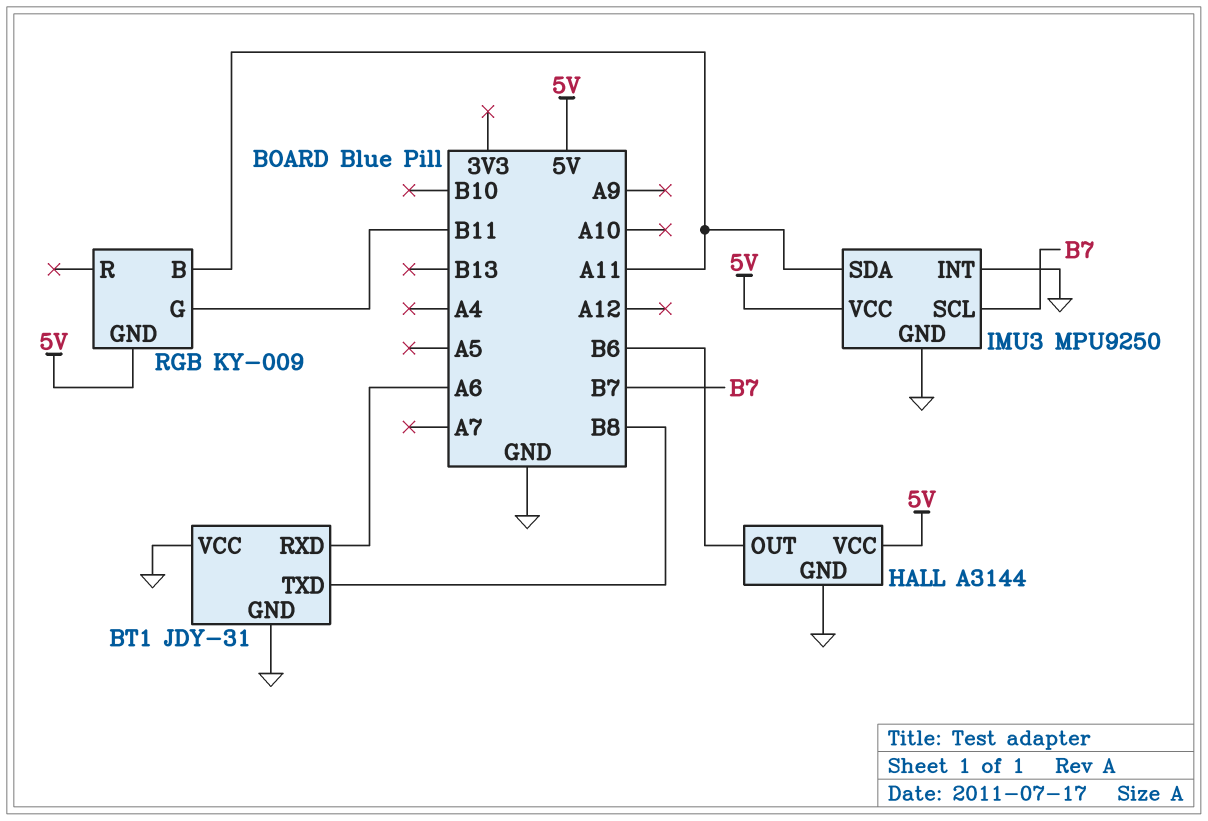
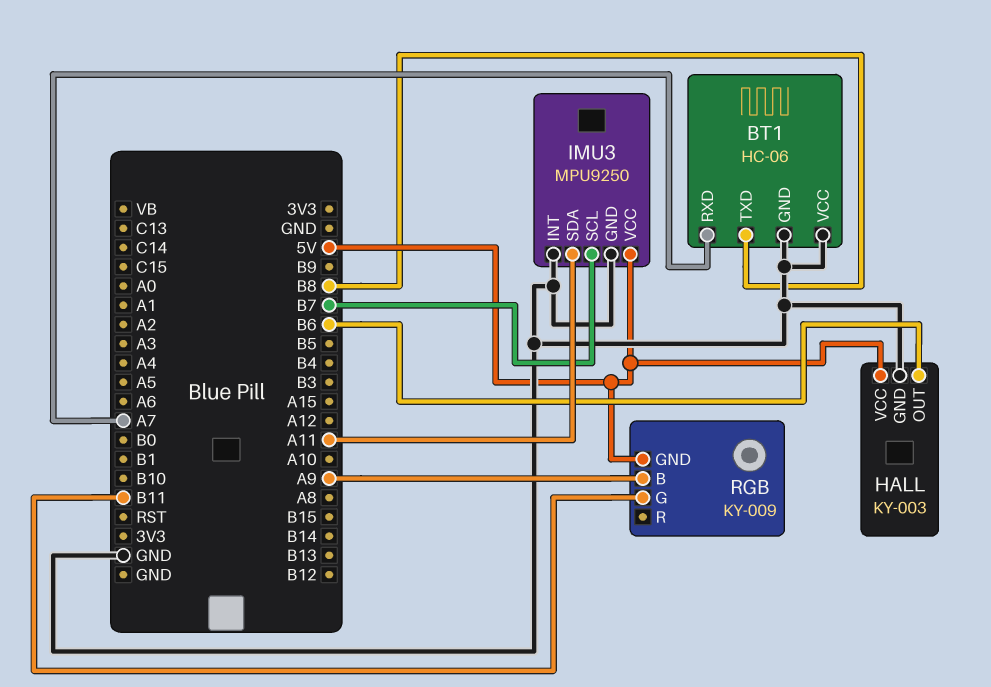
BT1: JDY-31 -> HC-06
BT1 pin RXD: A6 -> A7
HALL: A3144 -> KY-003
RGB pin B: A11 -> A9

